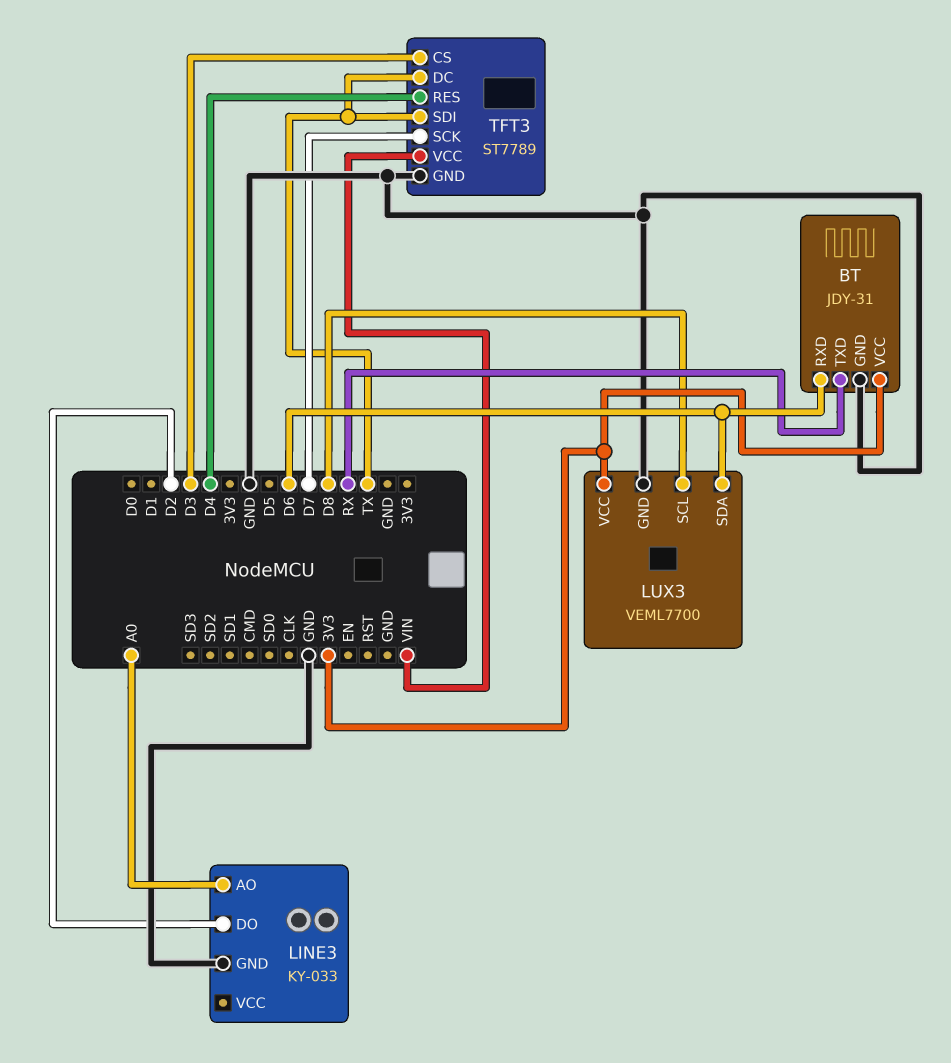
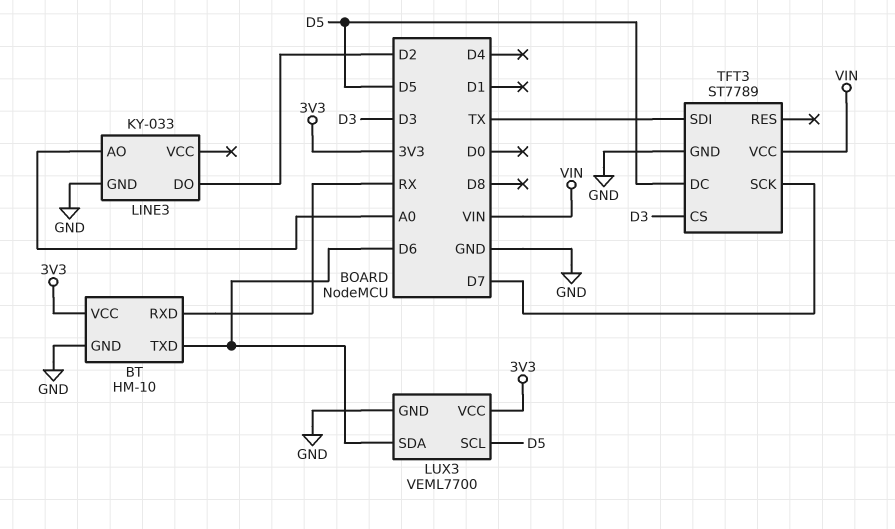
BT: JDY-31 -> HM-10
BT pin RXD: D6 -> RX
BT pin TXD: RX -> D6
LUX3 pin SCL: D8 -> D5
TFT3 pin DC: TX -> D5
TFT3 pin RES: D4 -> none

